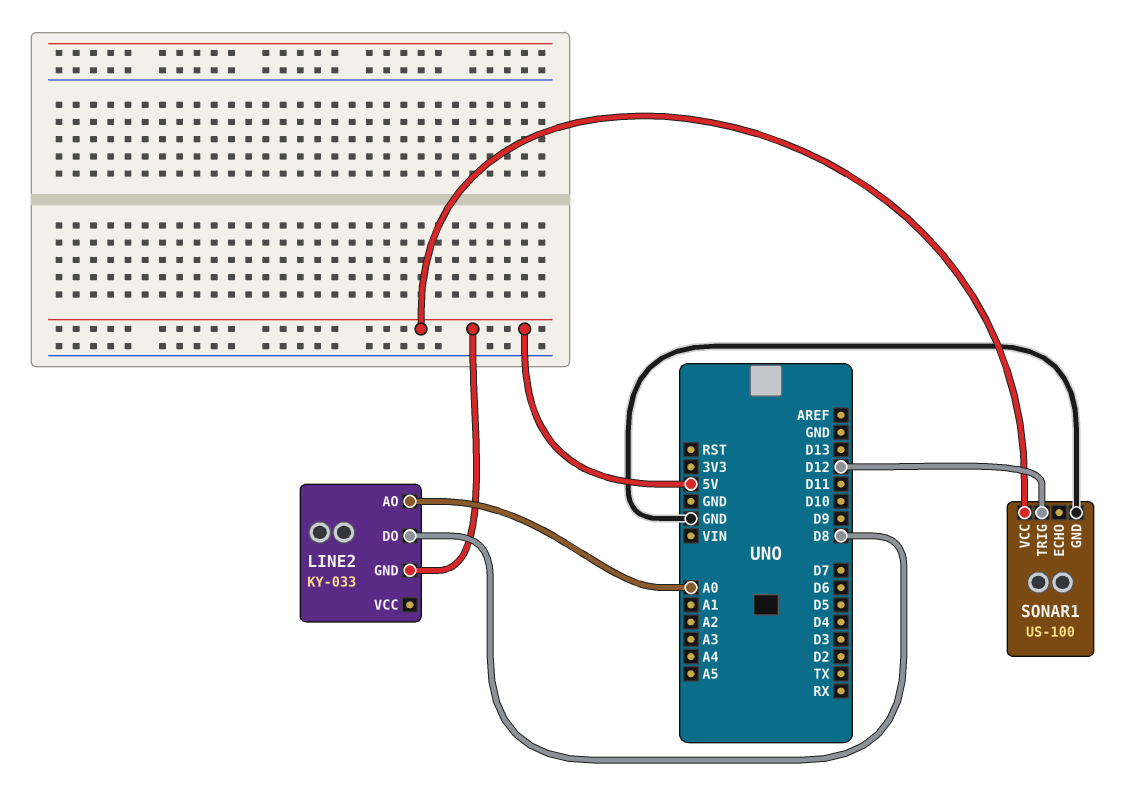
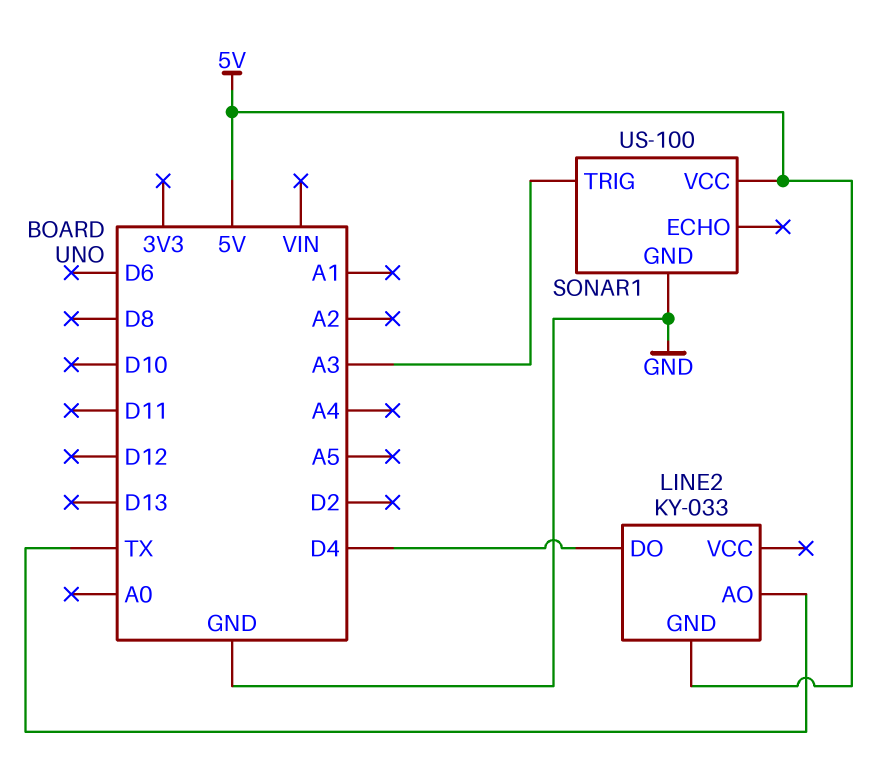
LINE2 pin AO: A0 -> TX
LINE2 pin DO: D8 -> D4
SONAR1 pin TRIG: D12 -> A3

